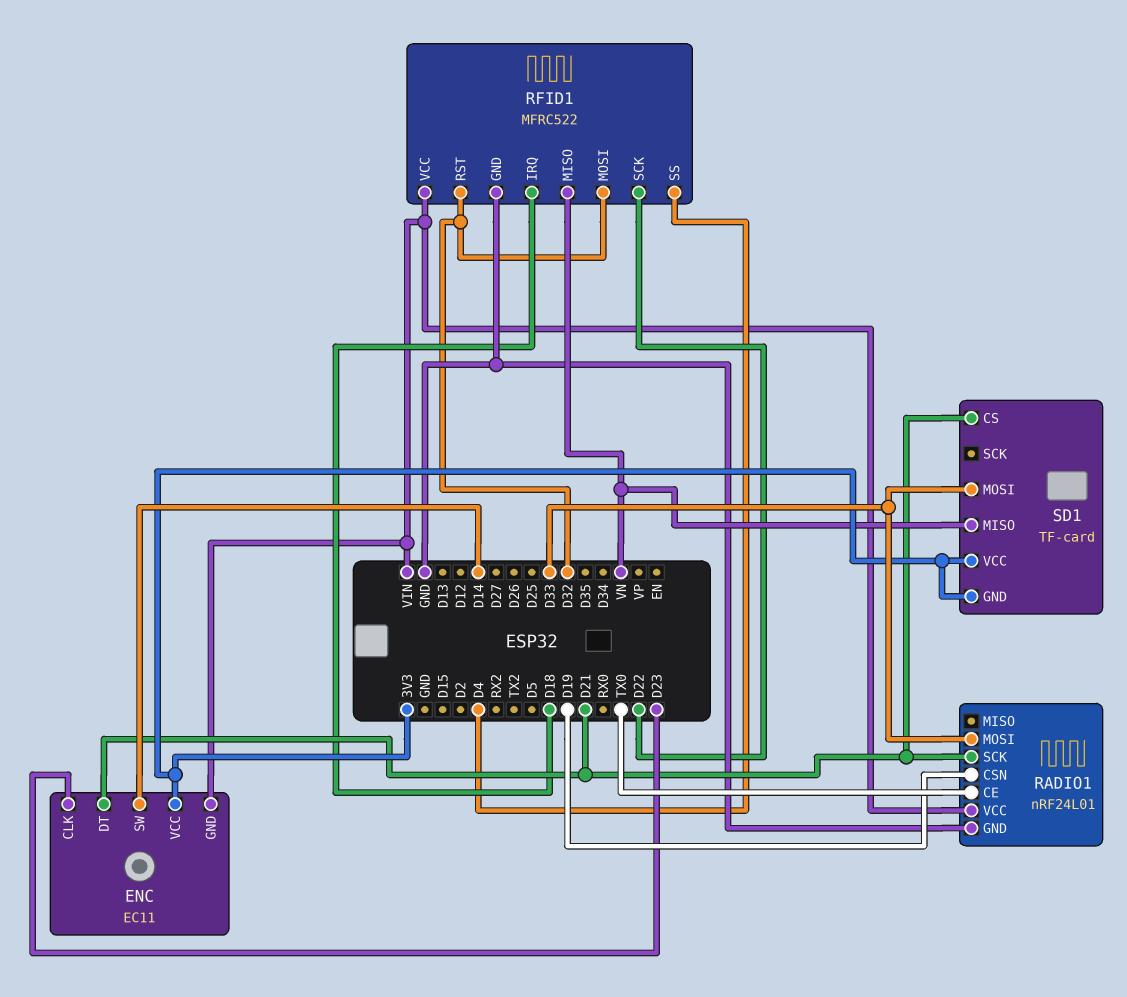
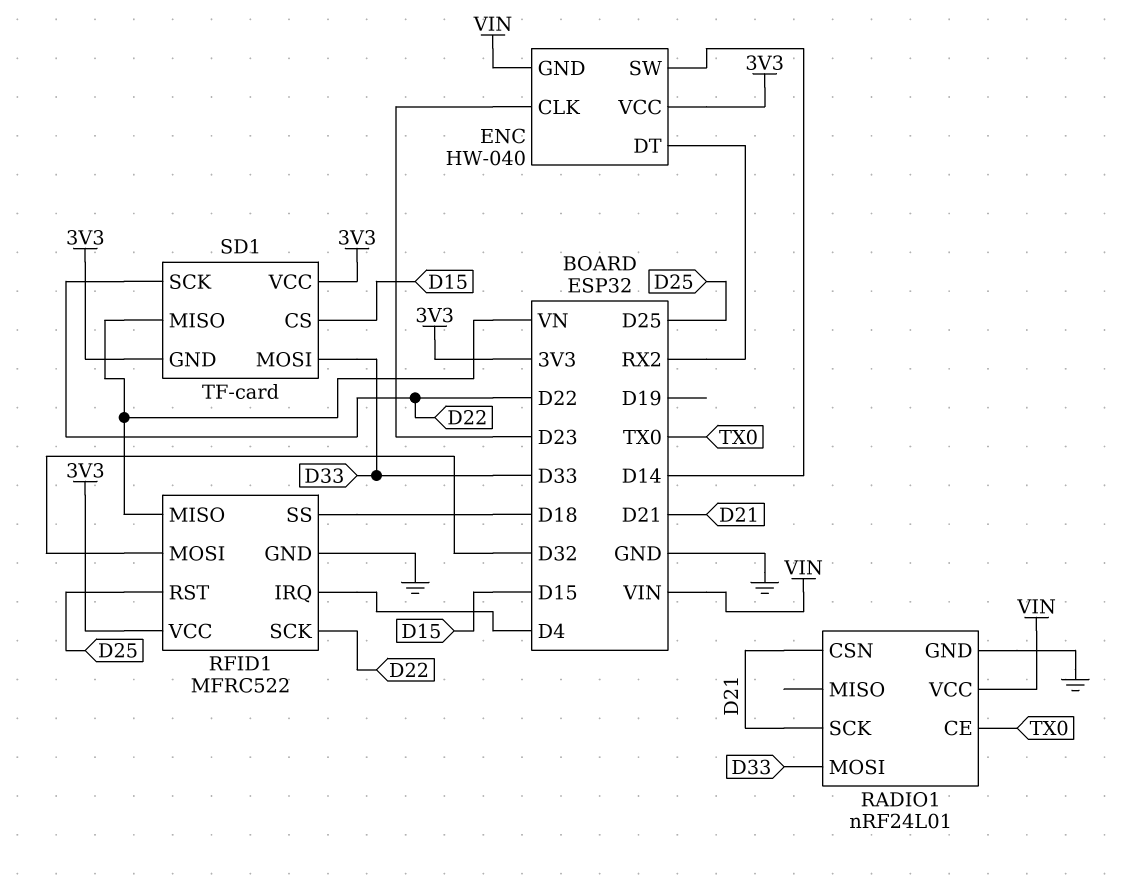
ENC: EC11 -> HW-040
ENC pin DT: D21 -> RX2
RADIO1 pin CSN: D19 -> D21
RFID1 pin IRQ: D18 -> D4
RFID1 pin RST: D32 -> D25
RFID1 pin SS: D4 -> D18
RFID1 pin VCC: VIN -> 3V3
SD1 pin CS: D21 -> D15
SD1 pin SCK: none -> D22

